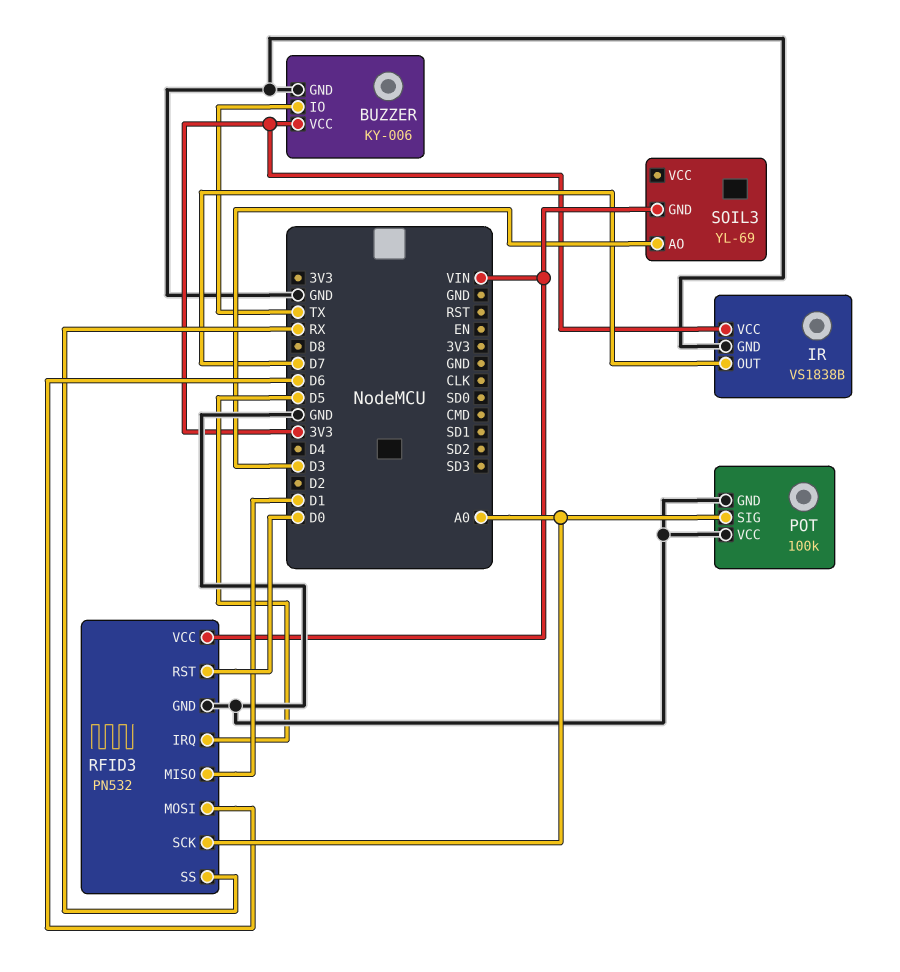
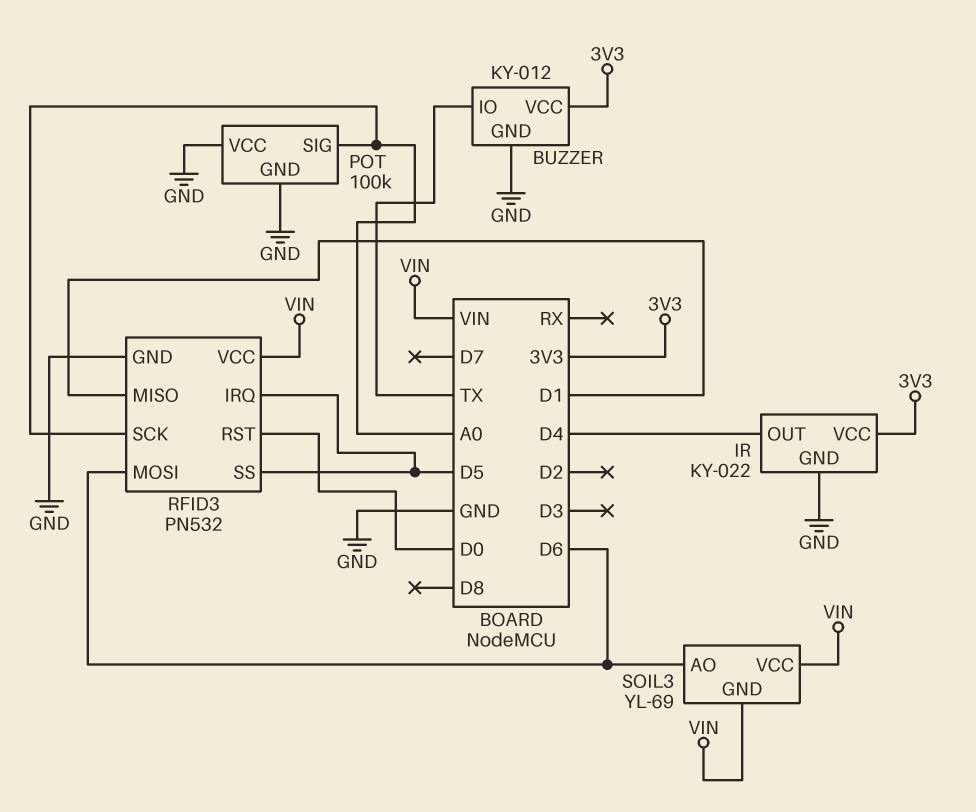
BUZZER: KY-006 -> KY-012
IR: VS1838B -> KY-022
IR pin OUT: D7 -> D4
RFID3 pin SS: RX -> D5
SOIL3 pin AO: D3 -> D6
SOIL3 pin VCC: none -> VIN

